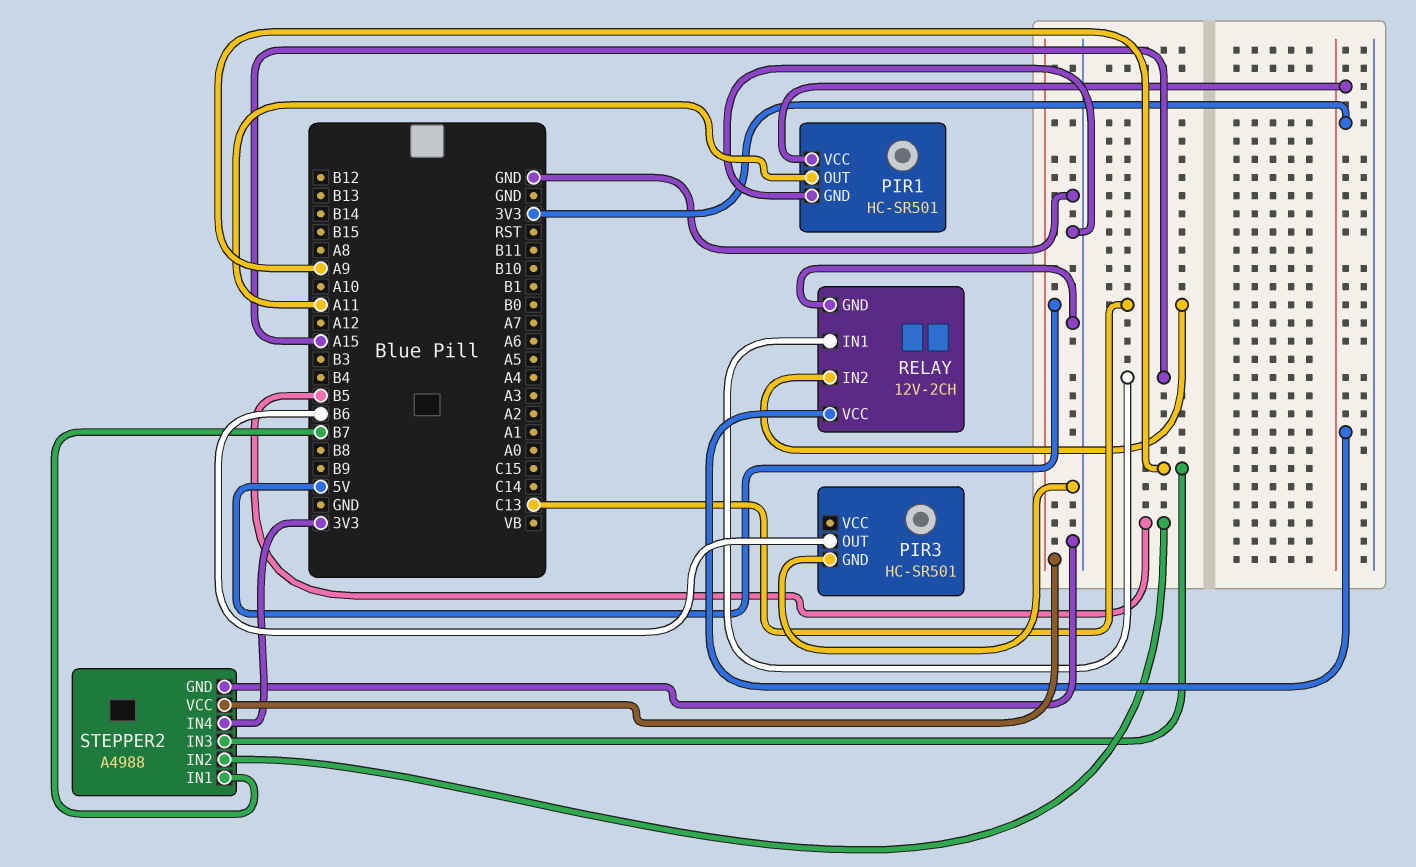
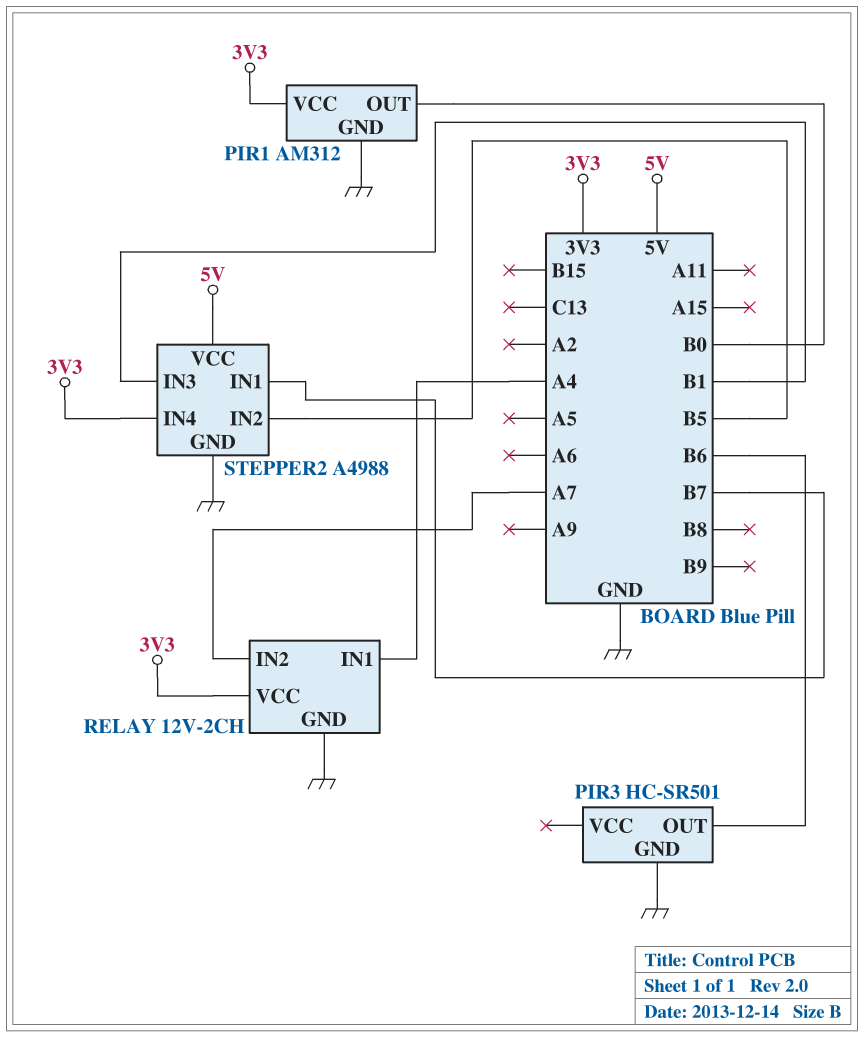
PIR1: HC-SR501 -> AM312
PIR1 pin OUT: A11 -> B0
RELAY pin IN1: A15 -> A4
RELAY pin IN2: C13 -> A7
STEPPER2 pin IN3: A9 -> B1

